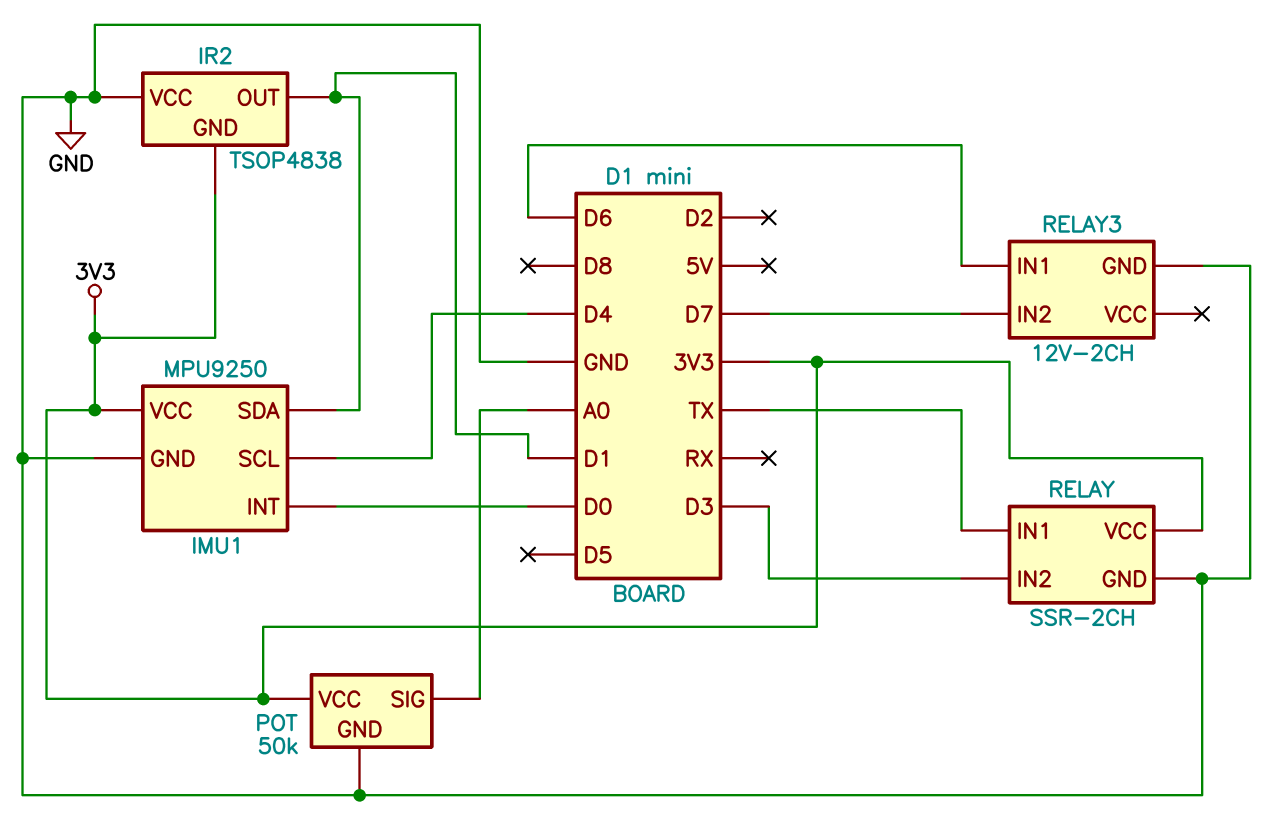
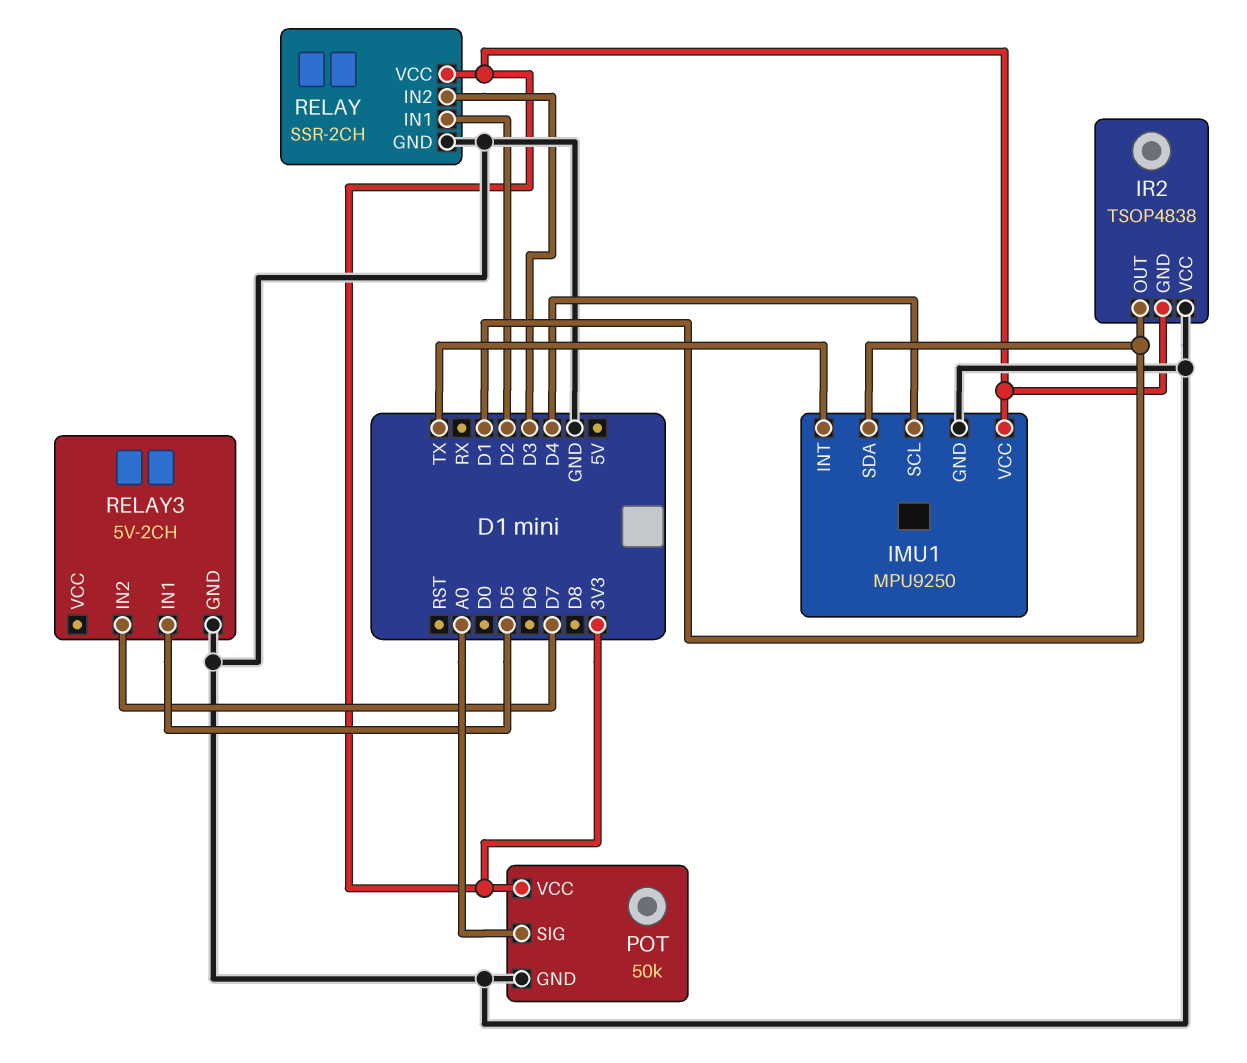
IMU1 pin INT: D0 -> TX
RELAY pin IN1: TX -> D2
RELAY3: 12V-2CH -> 5V-2CH
RELAY3 pin IN1: D6 -> D5

